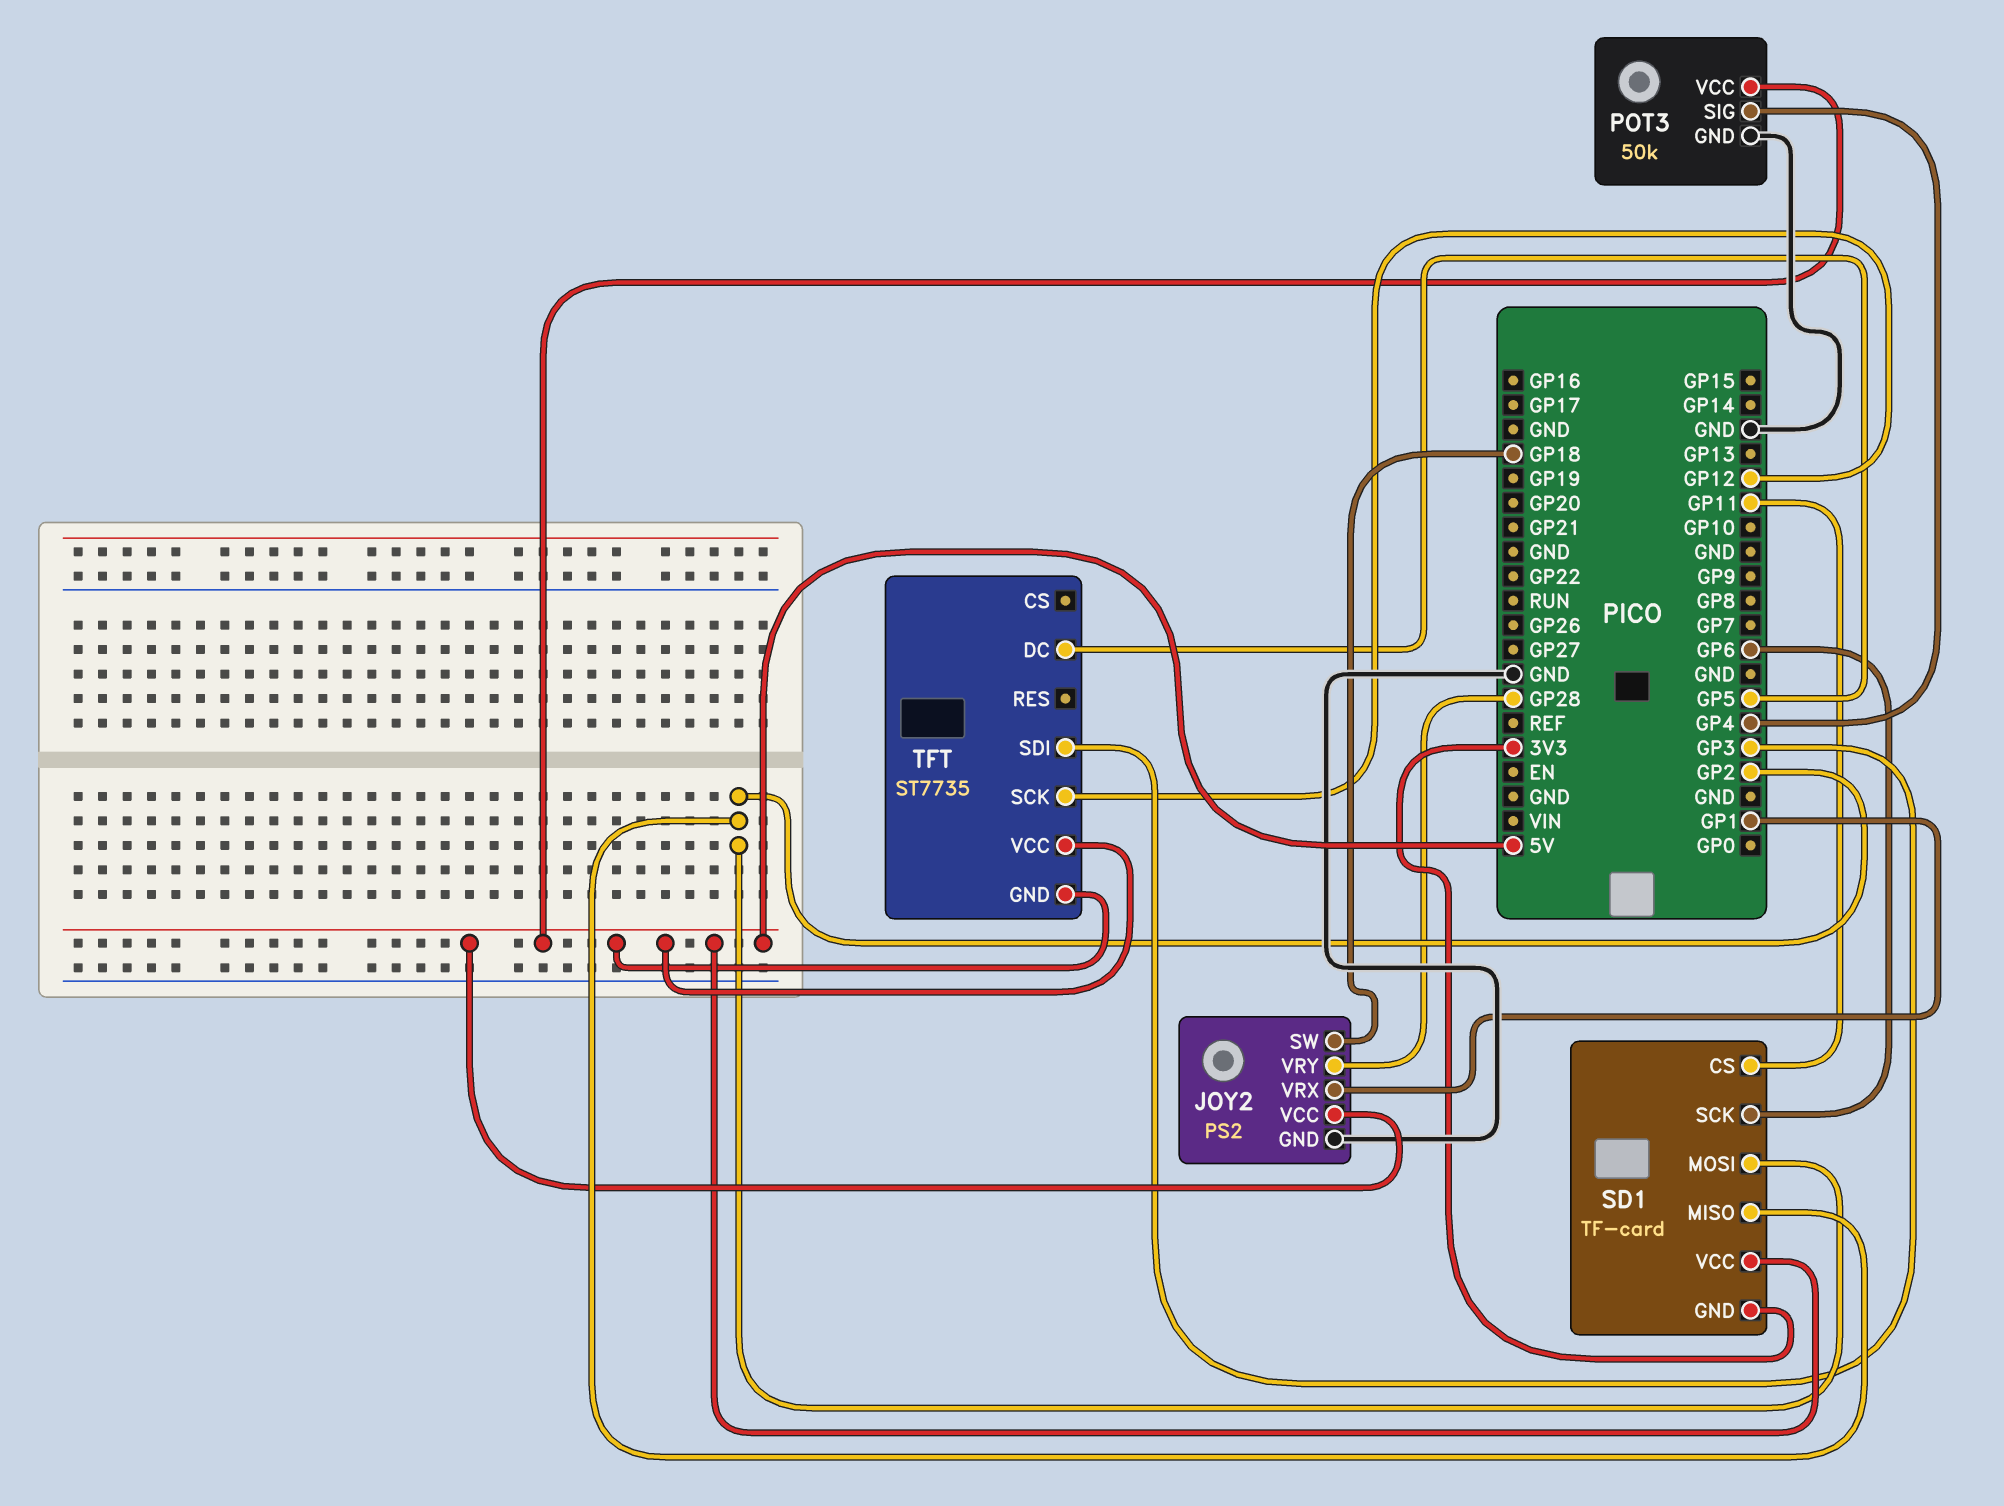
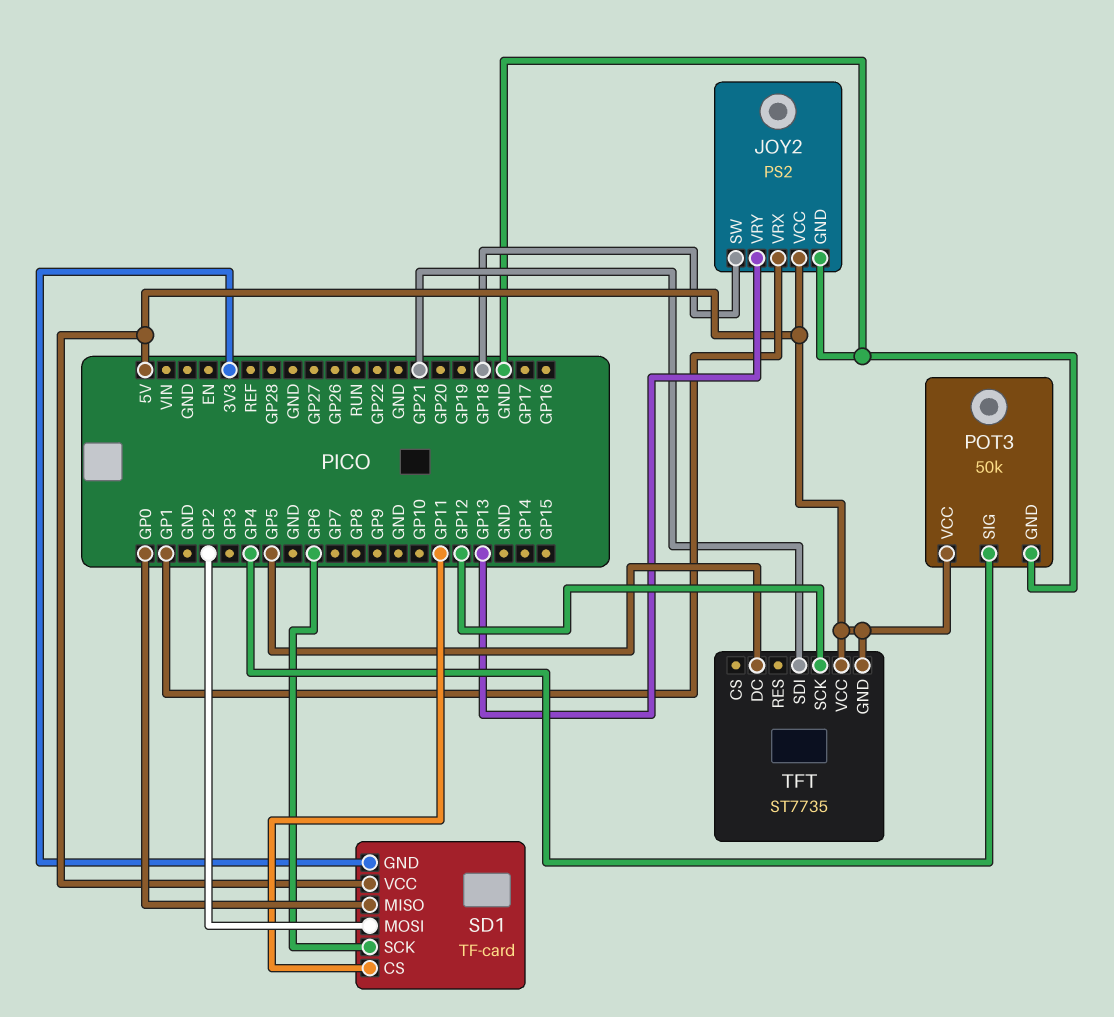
JOY2 pin VRY: GP28 -> GP13
SD1 pin MISO: GP2 -> GP0
TFT pin SDI: GP3 -> GP21

